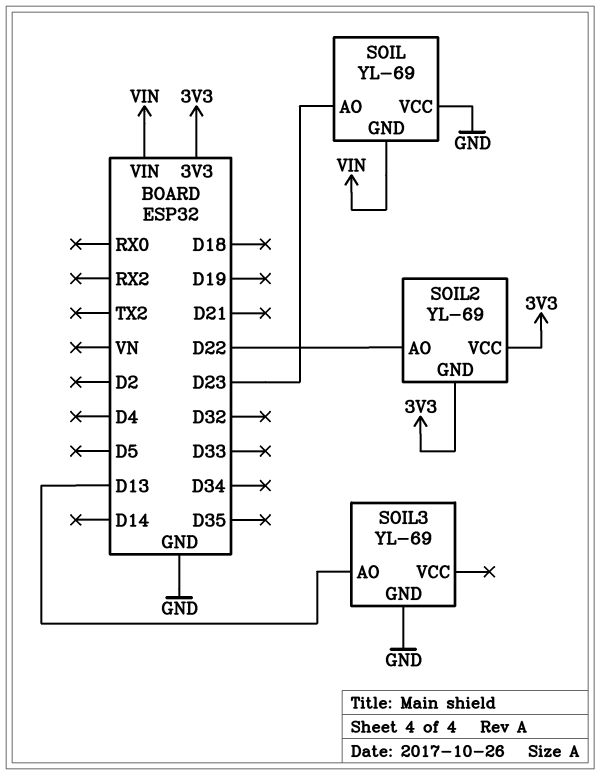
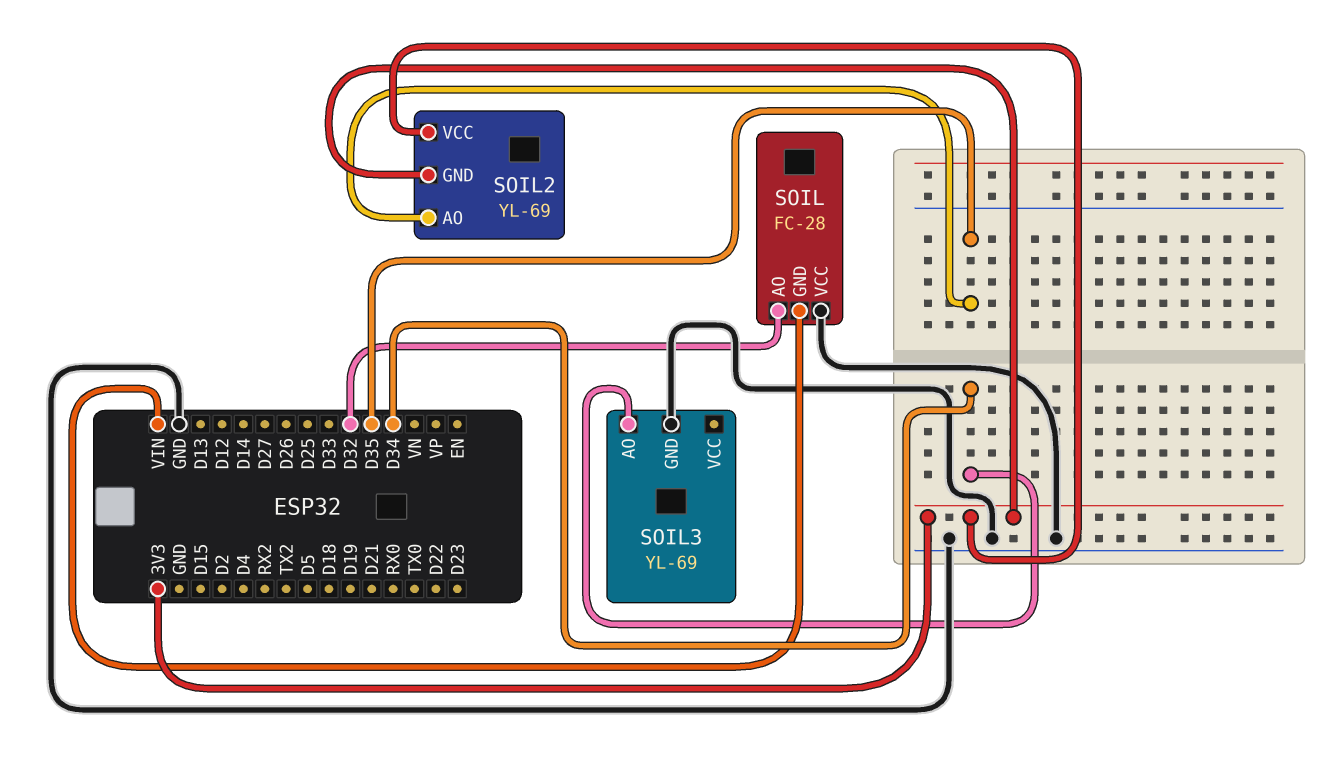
SOIL: YL-69 -> FC-28
SOIL pin AO: D23 -> D32
SOIL2 pin AO: D22 -> D35
SOIL3 pin AO: D13 -> D34

